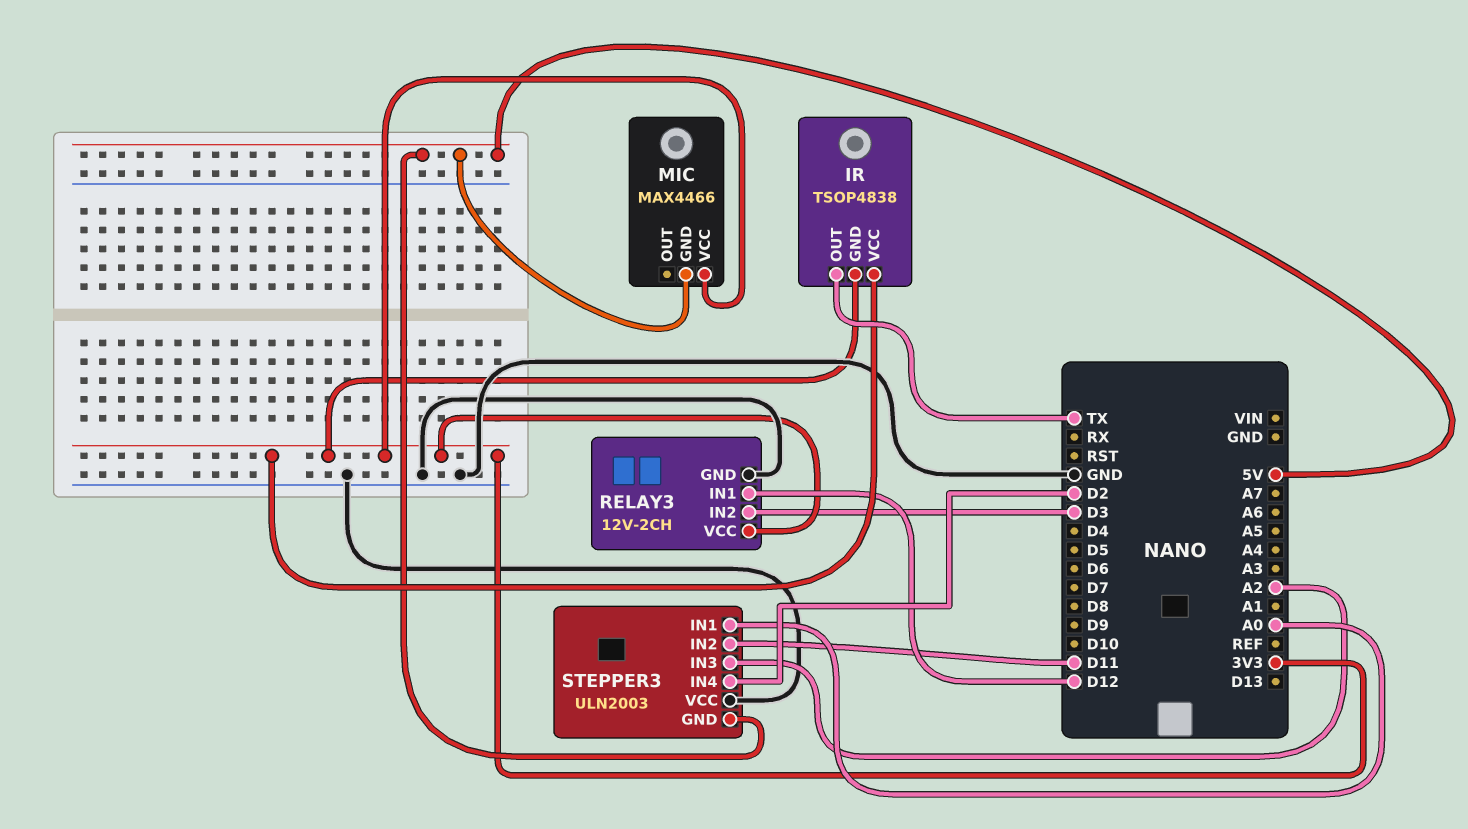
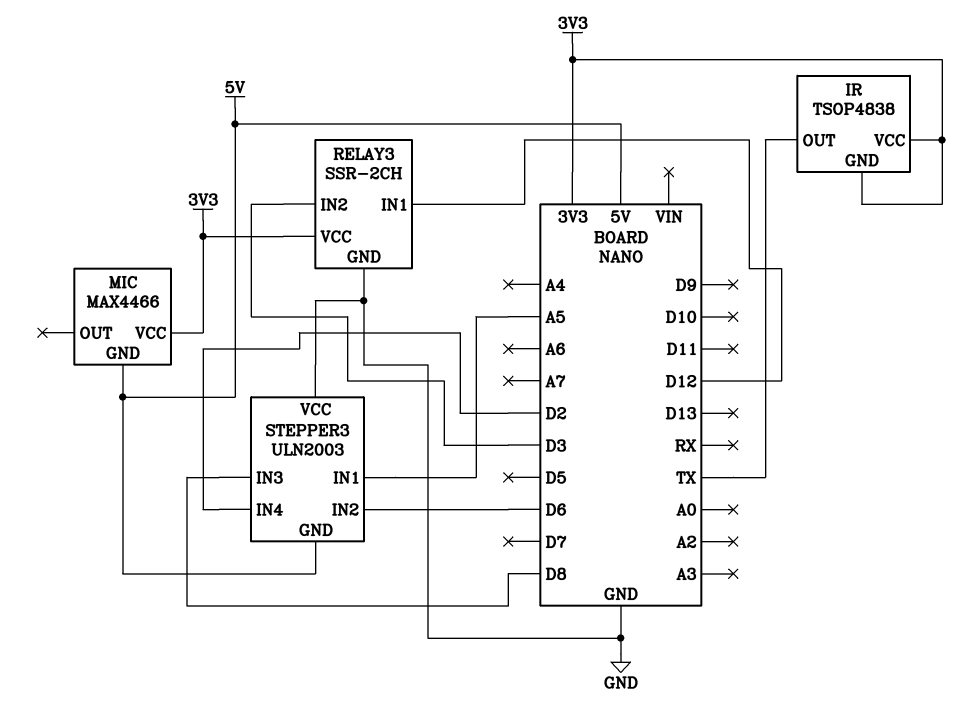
RELAY3: 12V-2CH -> SSR-2CH
STEPPER3 pin IN1: A0 -> A5
STEPPER3 pin IN2: D11 -> D6
STEPPER3 pin IN3: A2 -> D8

